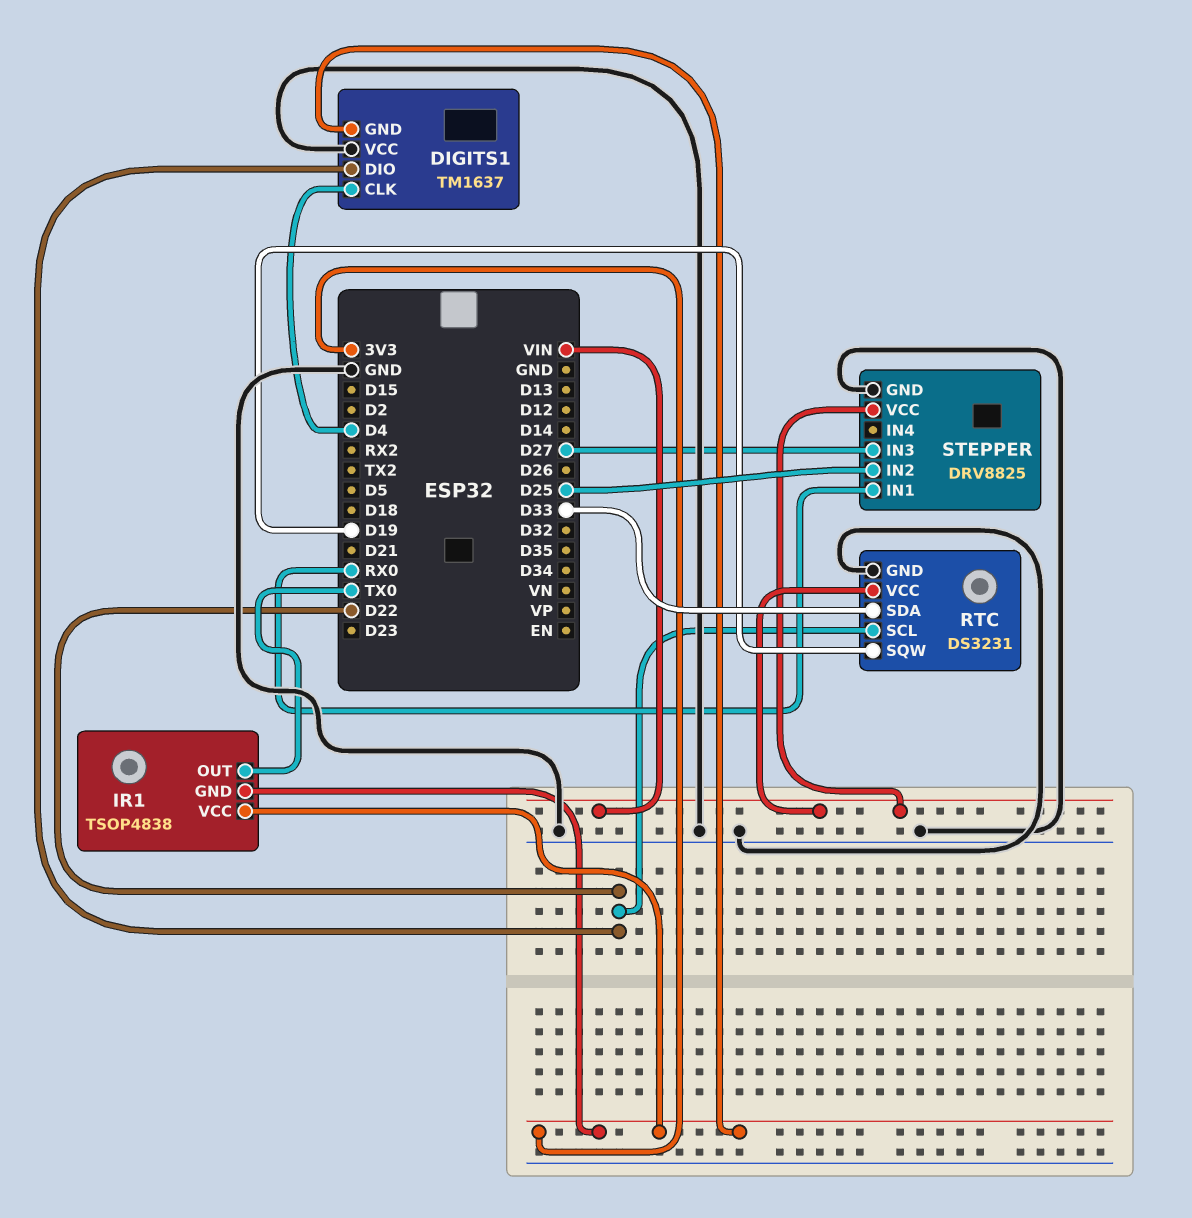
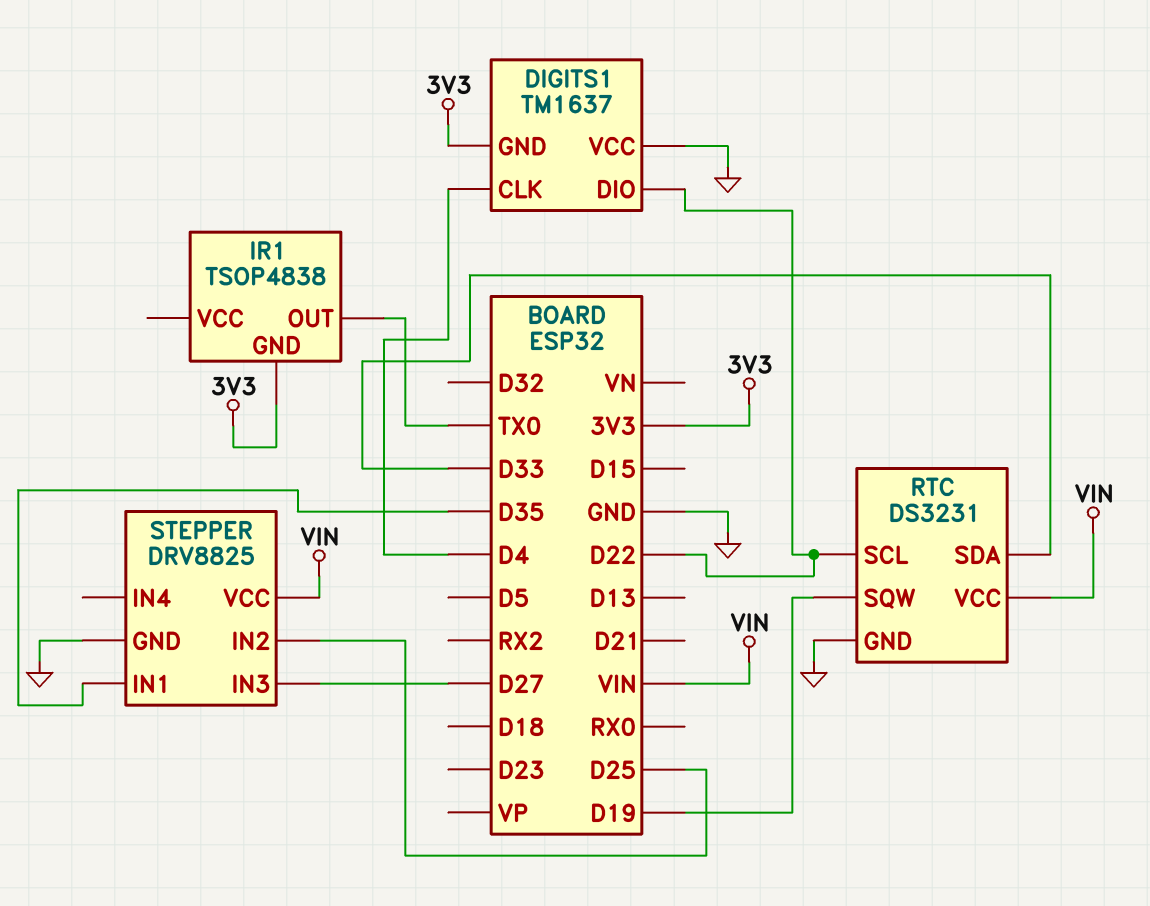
IR1 pin VCC: 3V3 -> none
STEPPER pin IN1: RX0 -> D35

